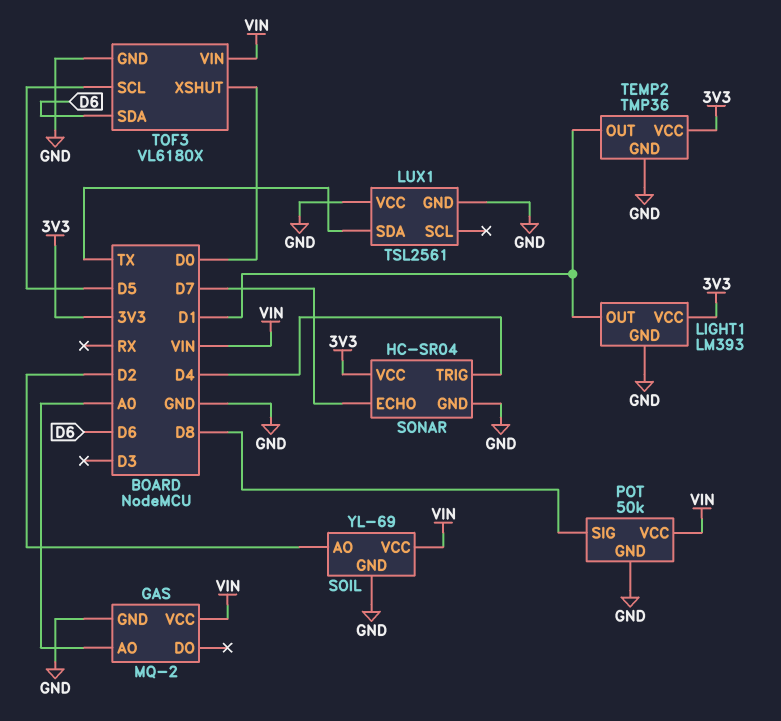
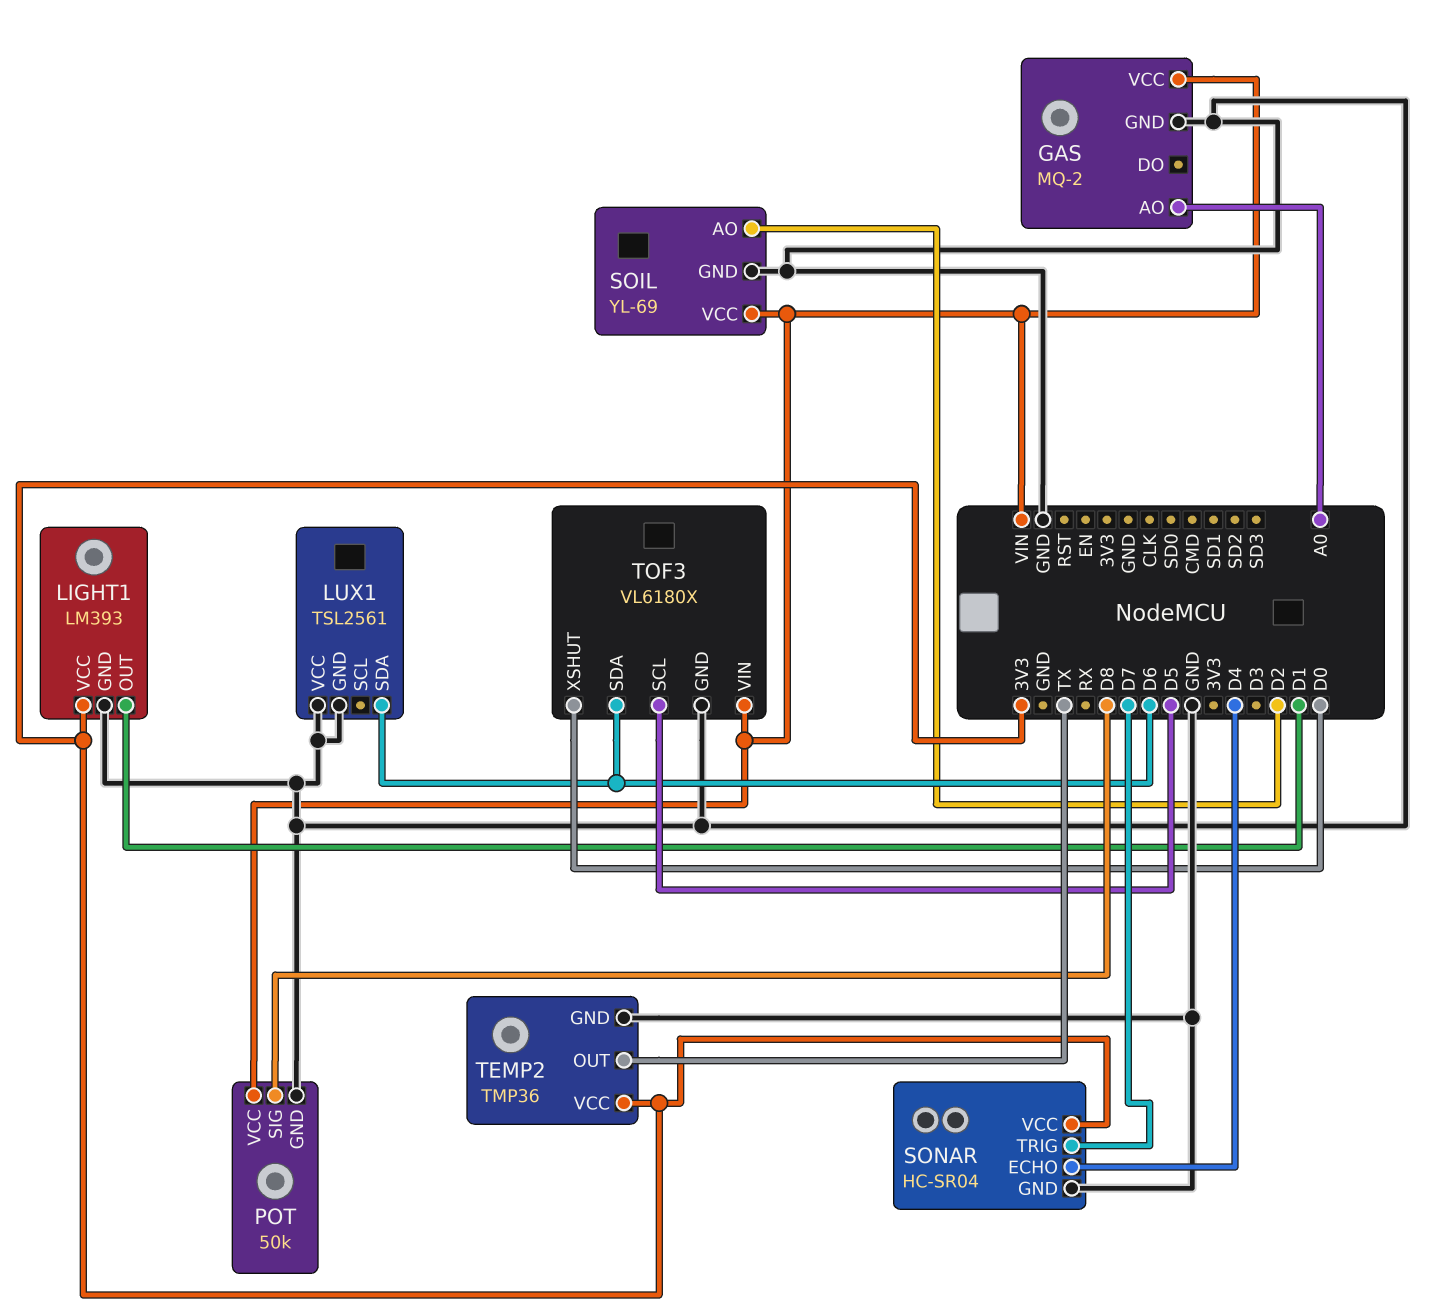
LUX1 pin SDA: TX -> D6
SONAR pin ECHO: D7 -> D4
SONAR pin TRIG: D4 -> D7
TEMP2 pin OUT: D1 -> TX

